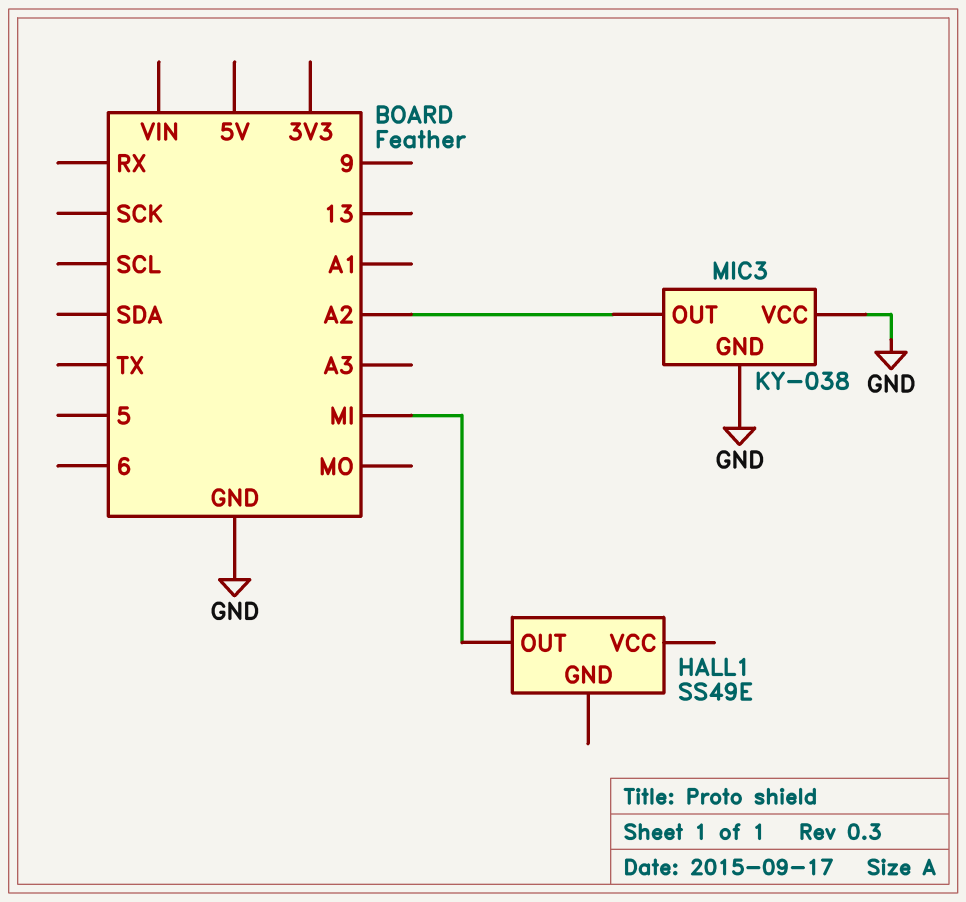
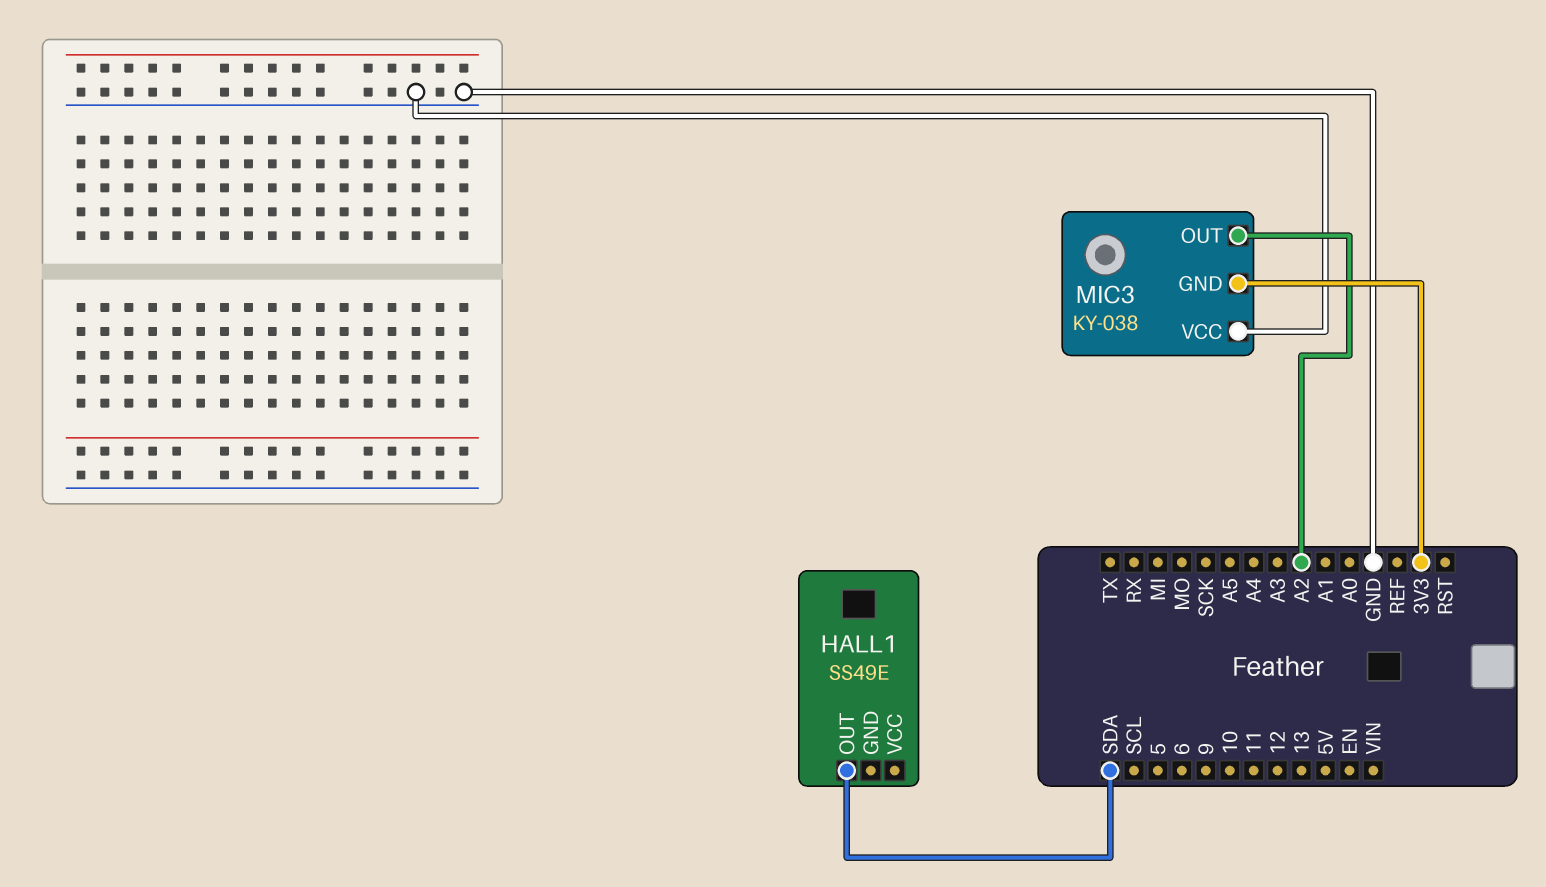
HALL1 pin OUT: MI -> SDA
MIC3 pin GND: GND -> 3V3

